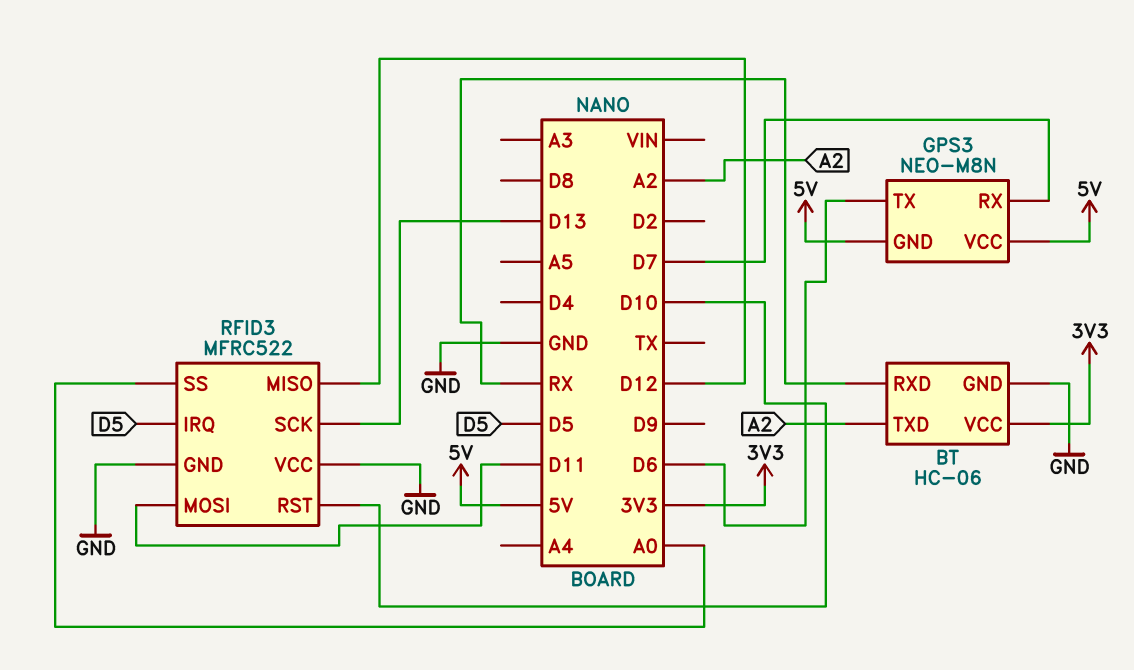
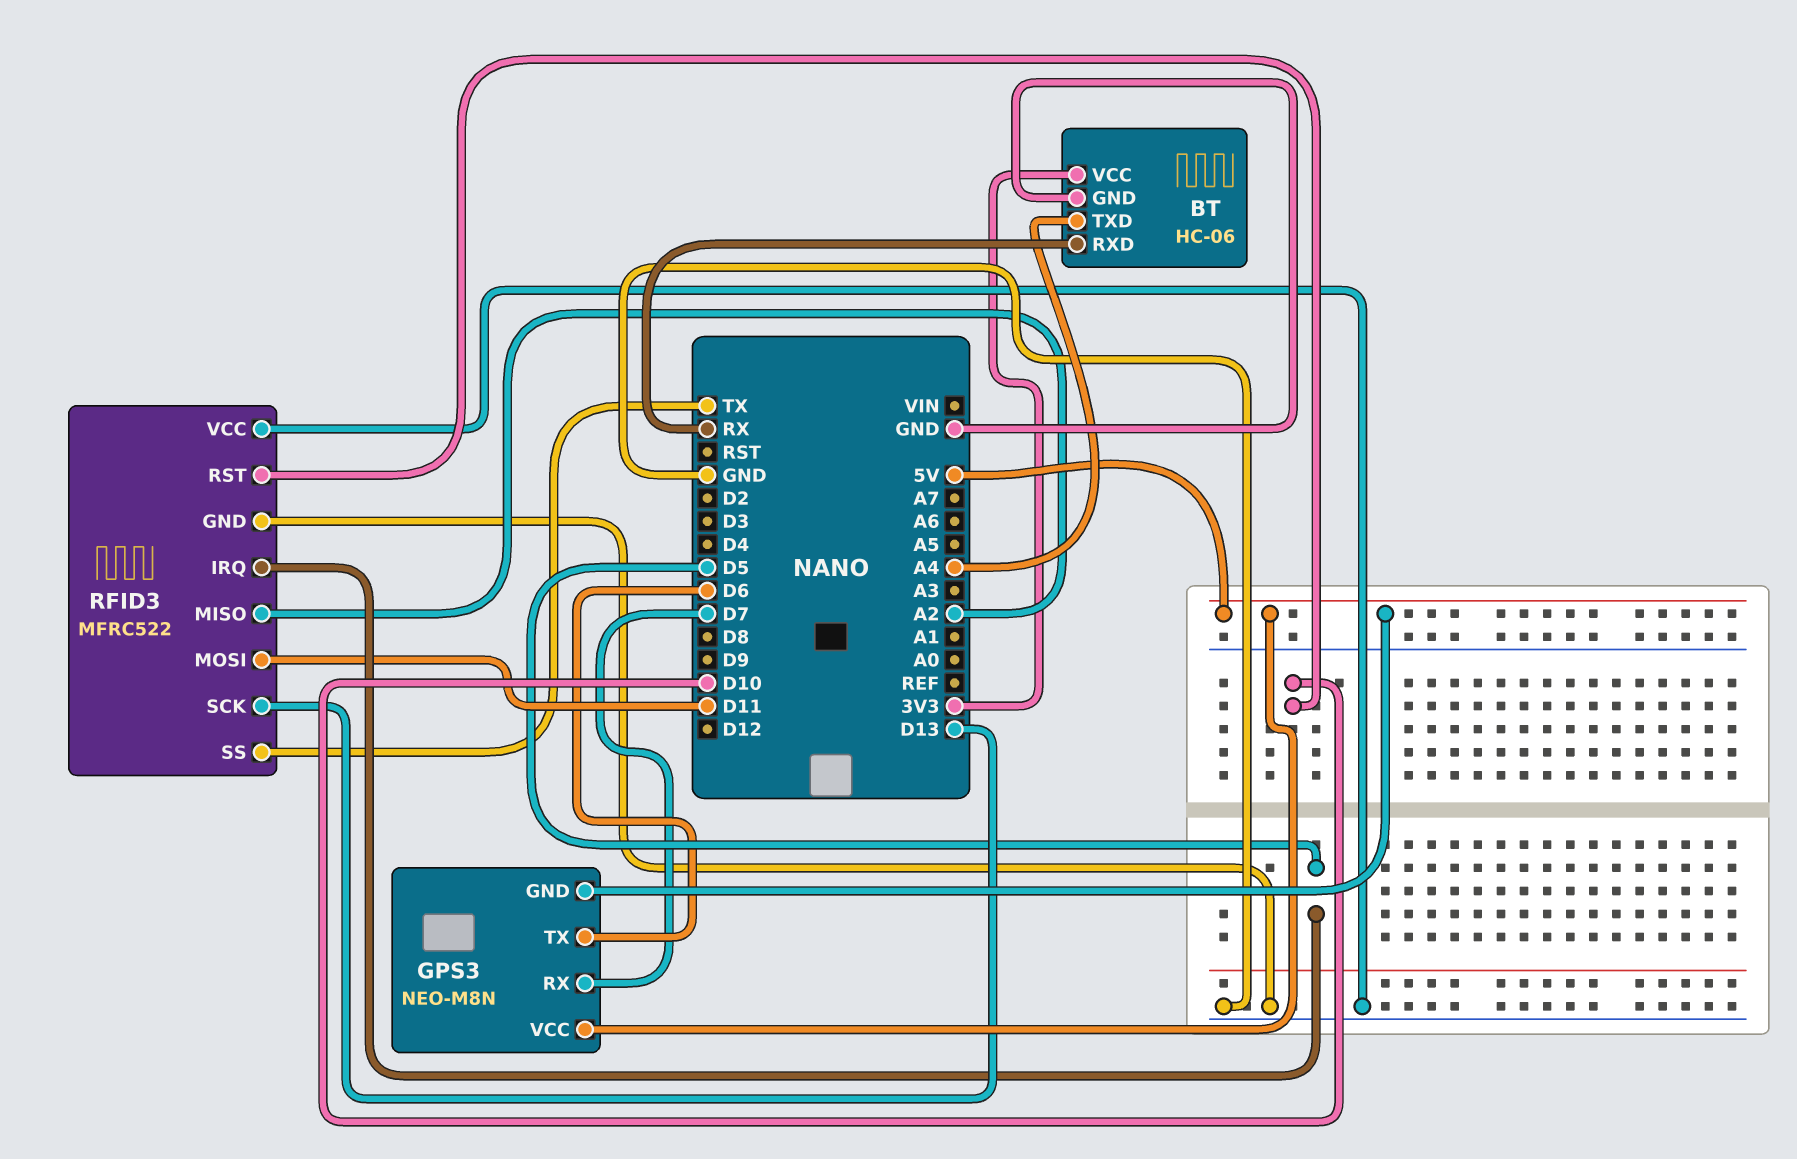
BT pin TXD: A2 -> A4
RFID3 pin MISO: D12 -> A2
RFID3 pin SS: A0 -> TX

